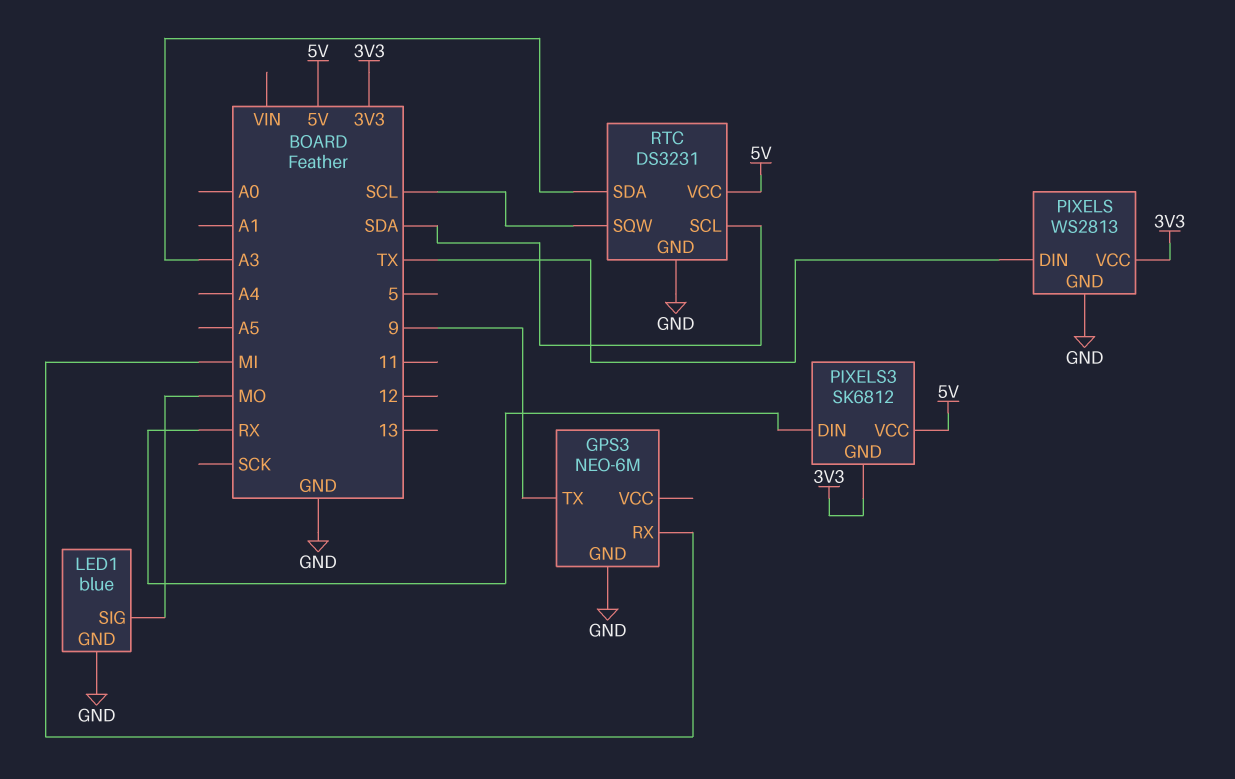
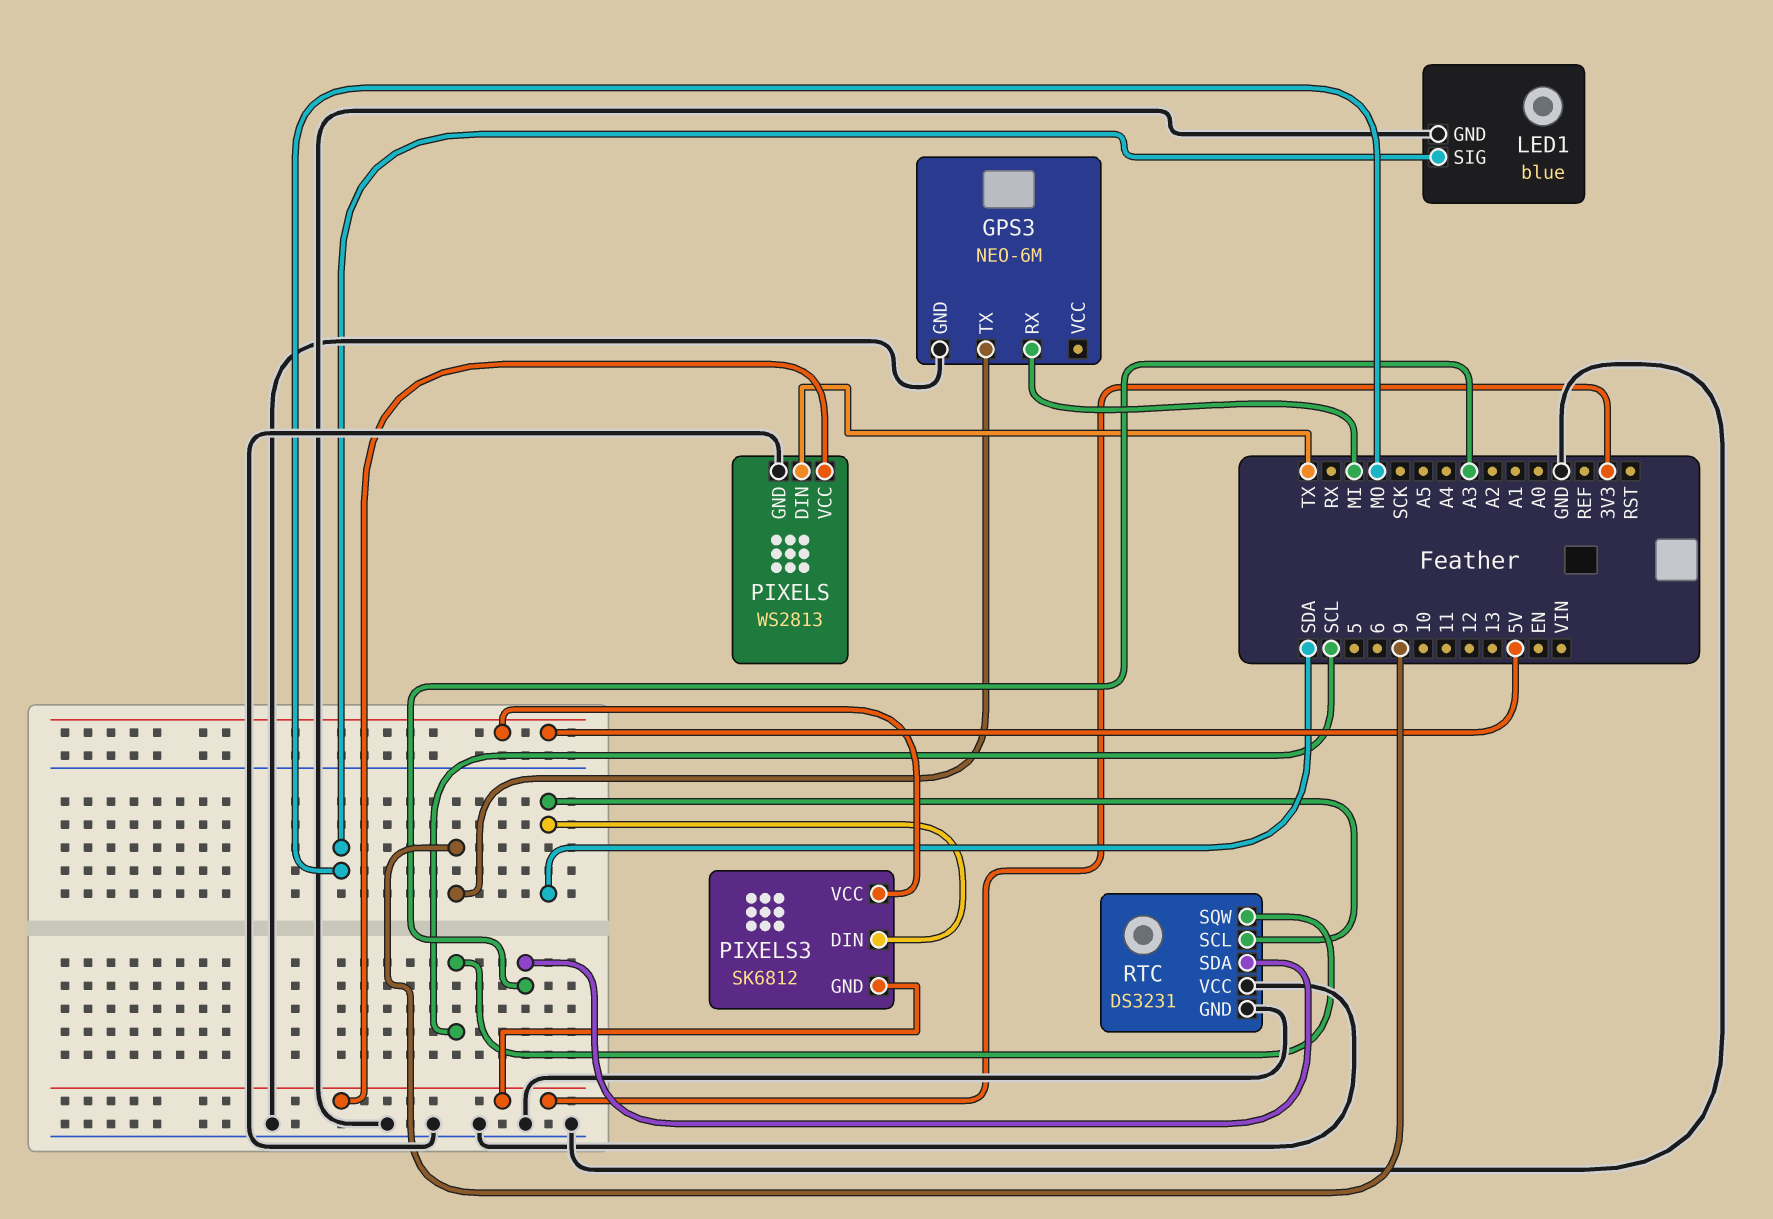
PIXELS3 pin DIN: RX -> SDA
RTC pin VCC: 5V -> GND

